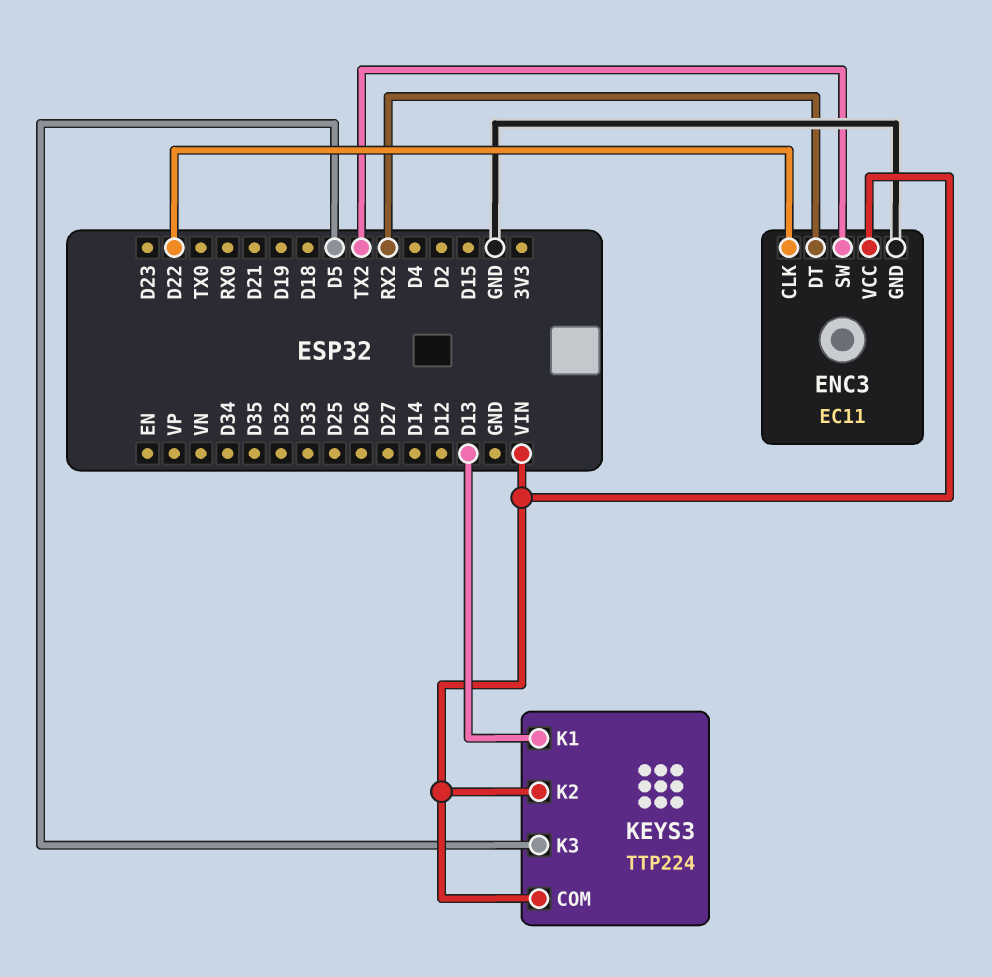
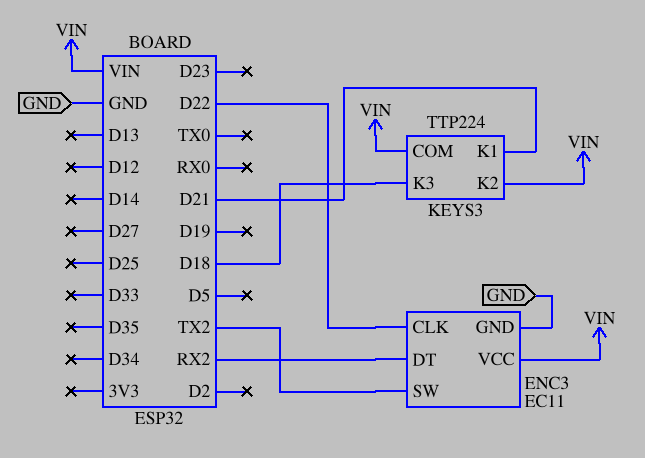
KEYS3 pin K1: D13 -> D21
KEYS3 pin K3: D5 -> D18

